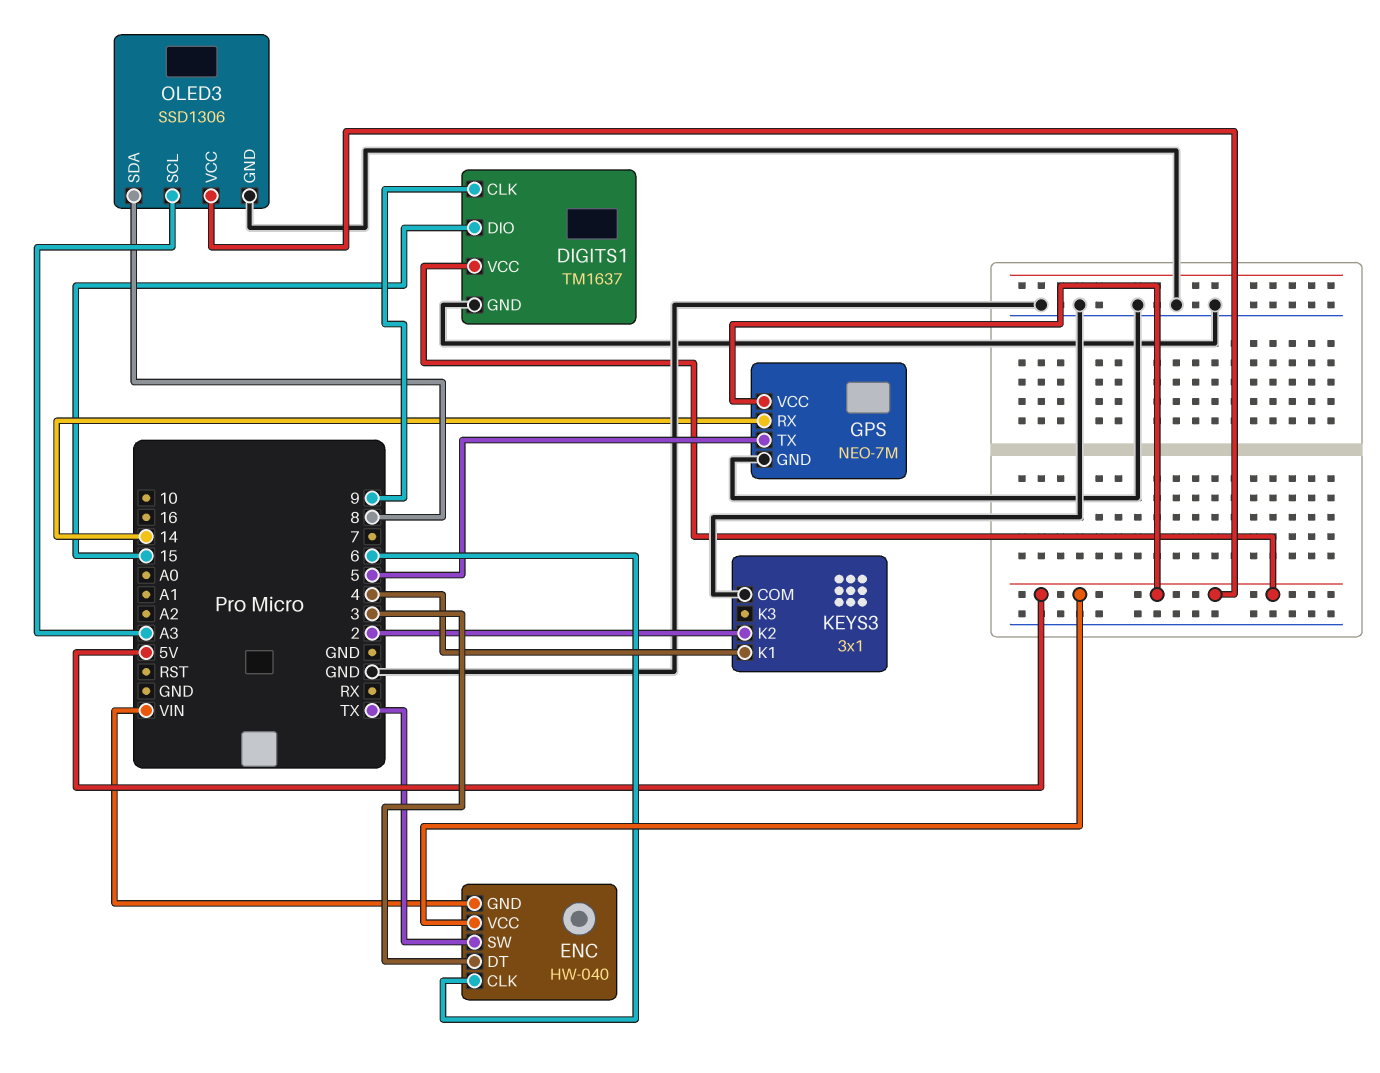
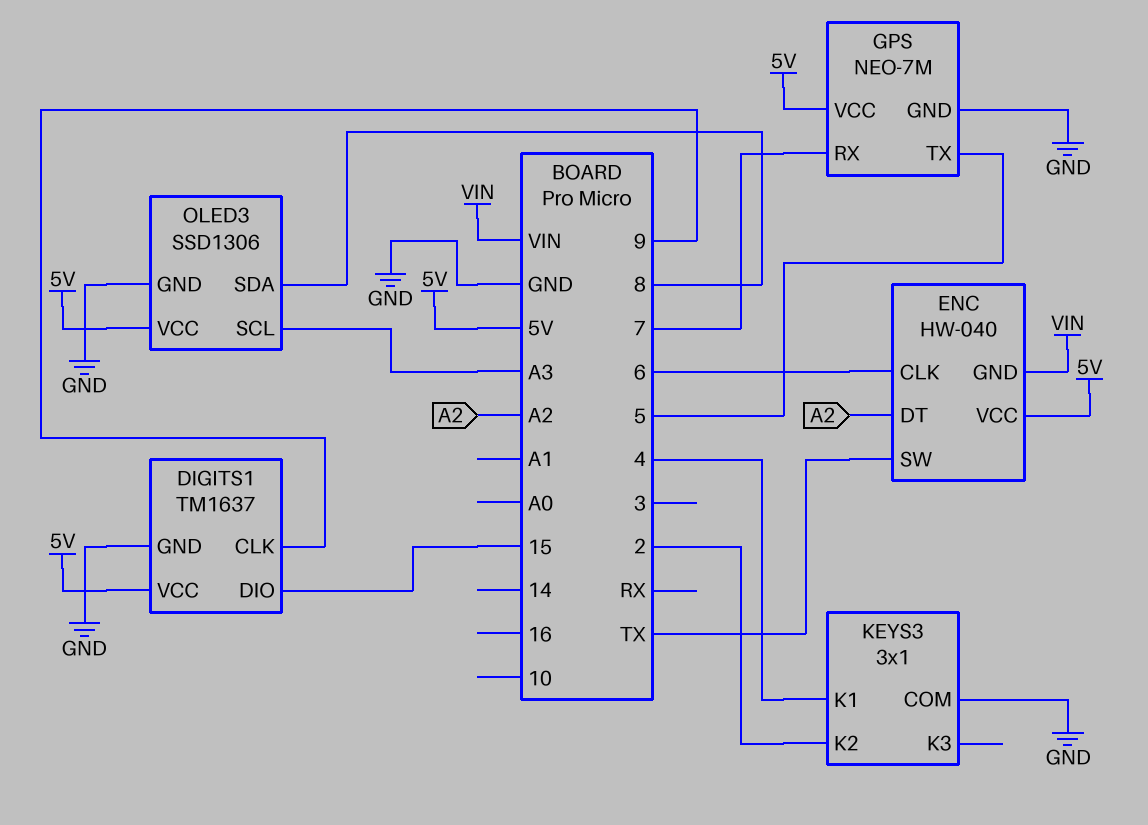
ENC pin DT: 3 -> A2
GPS pin RX: 14 -> 7

